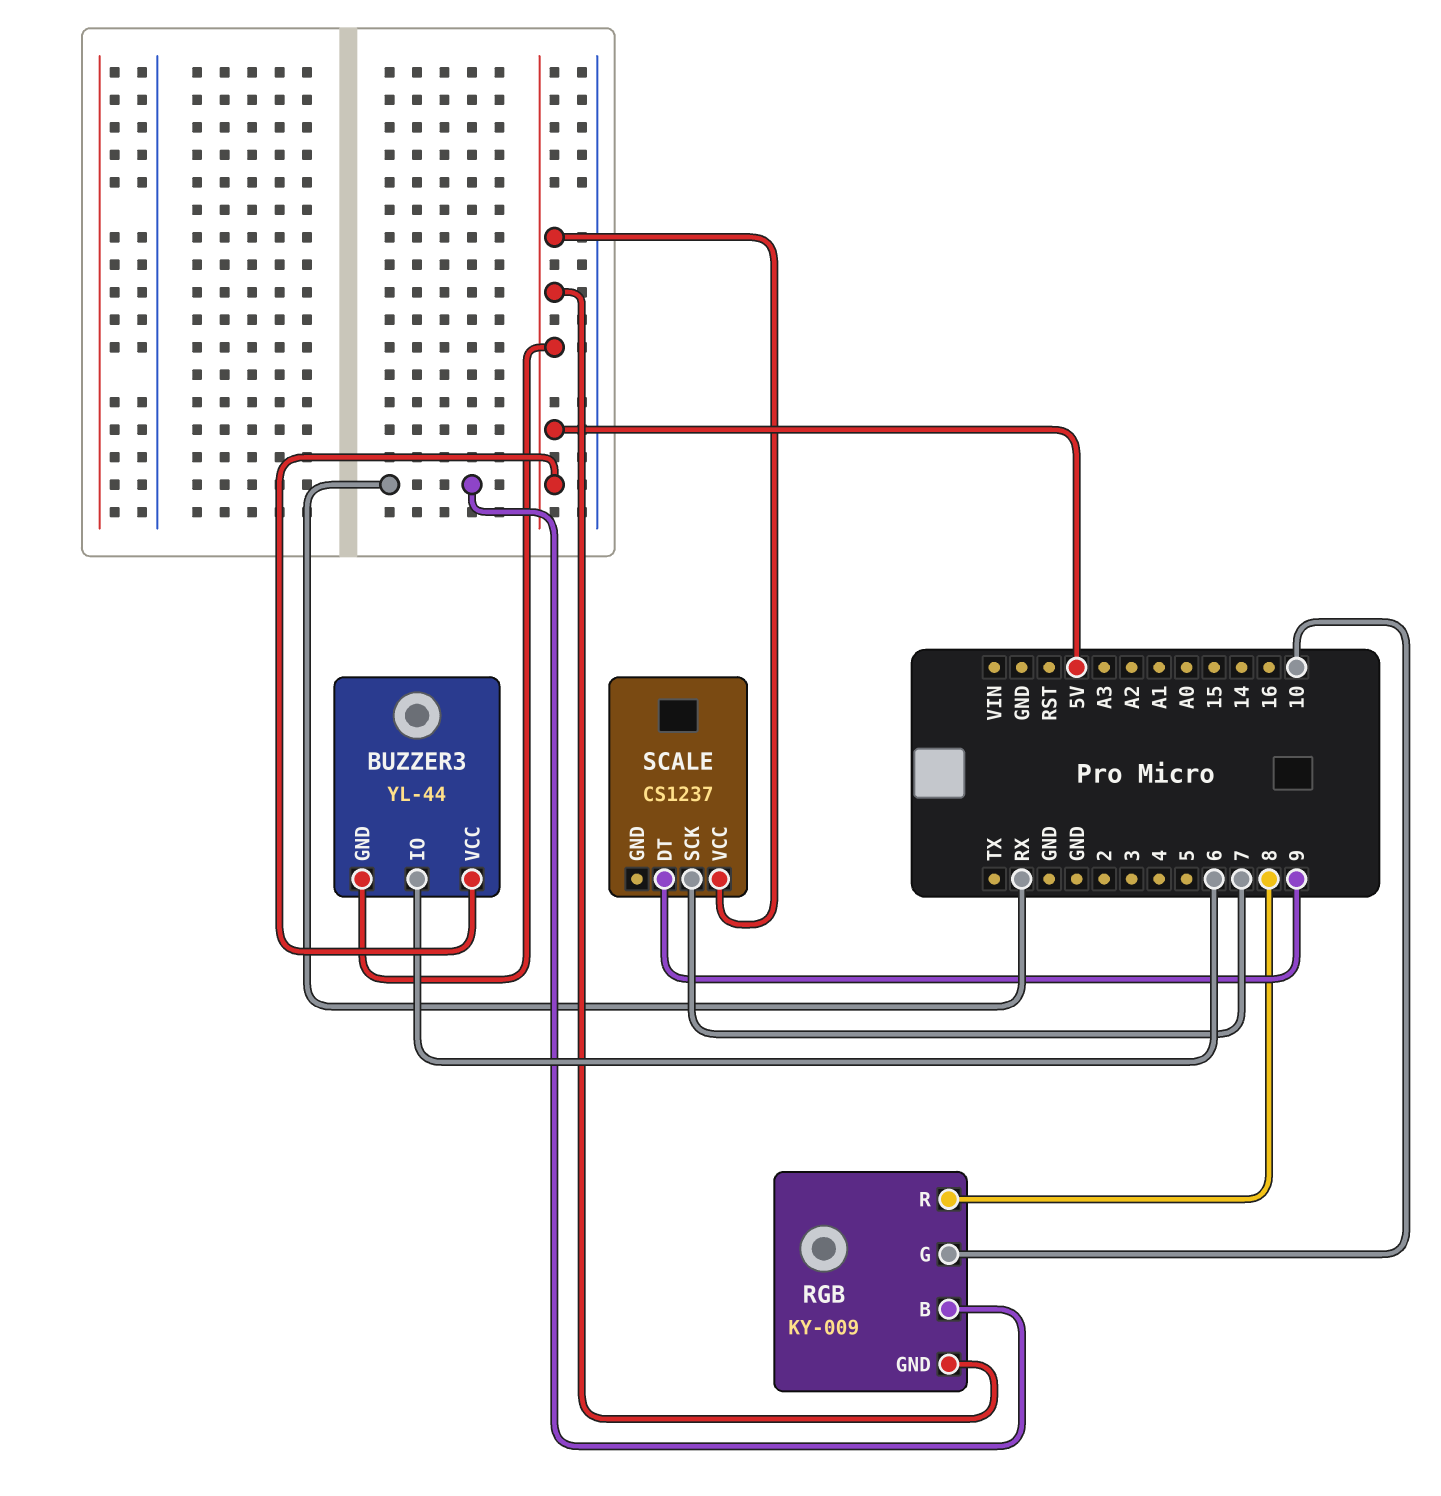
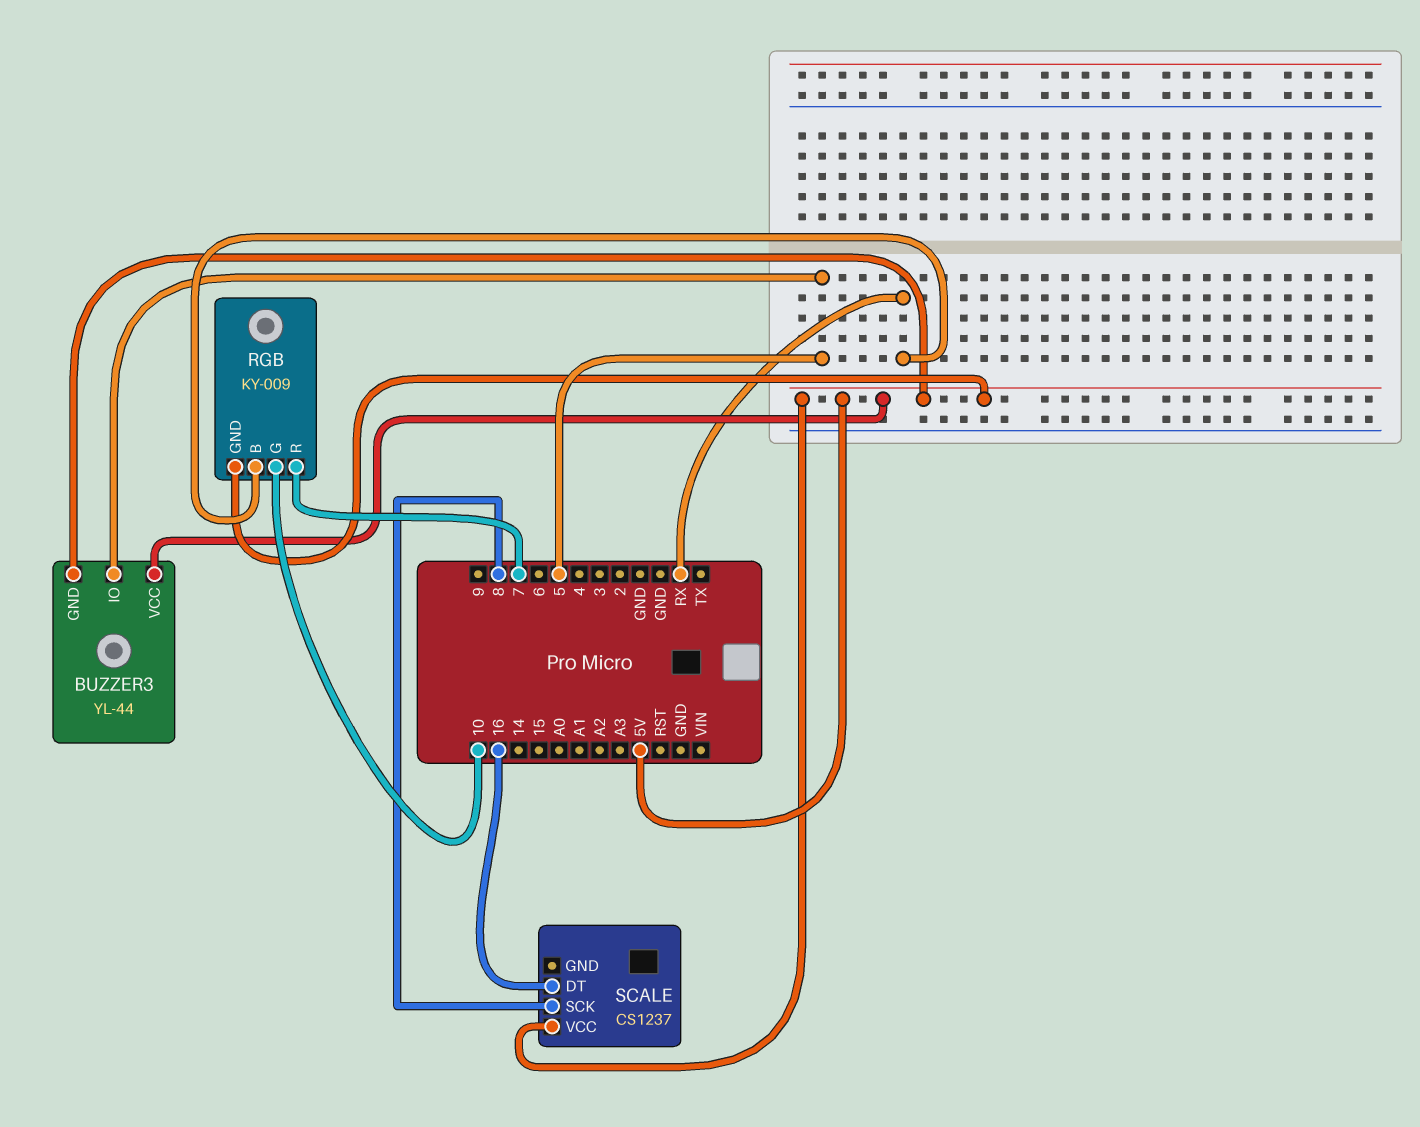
BUZZER3 pin IO: 6 -> 5
RGB pin R: 8 -> 7
SCALE pin DT: 9 -> 16
SCALE pin SCK: 7 -> 8

